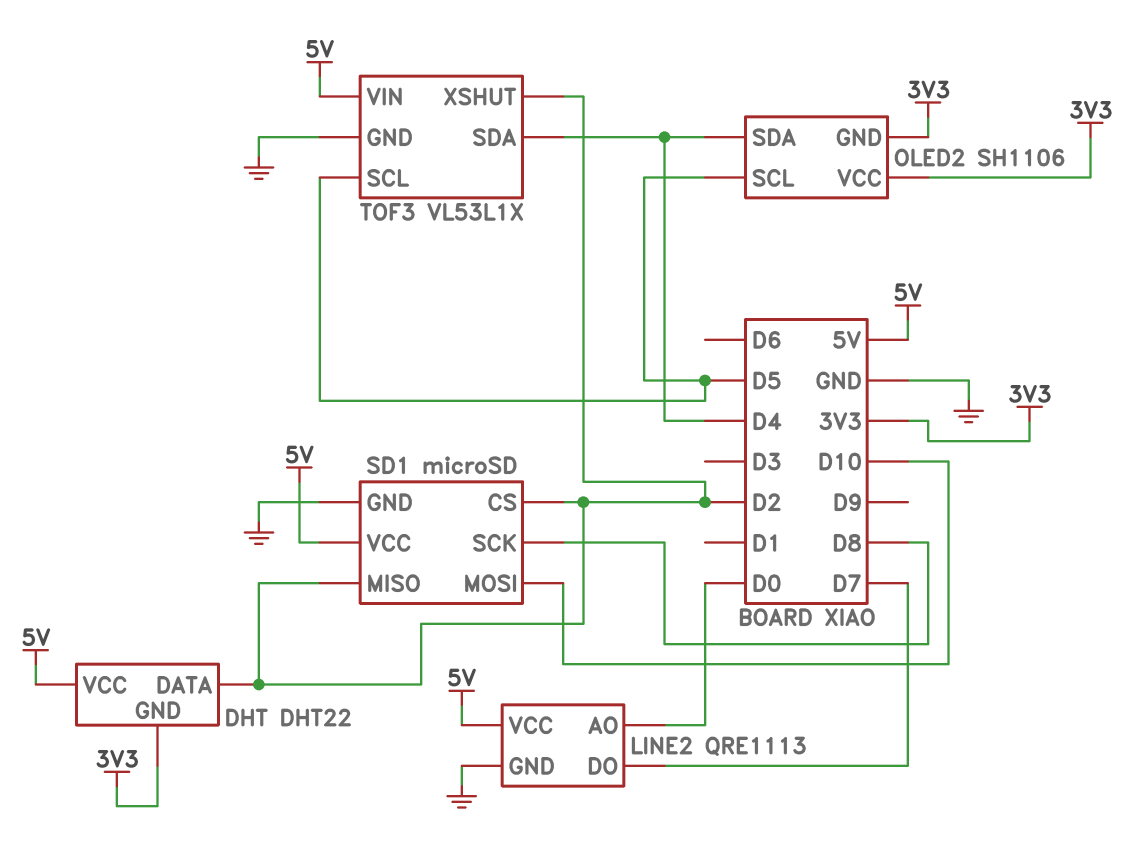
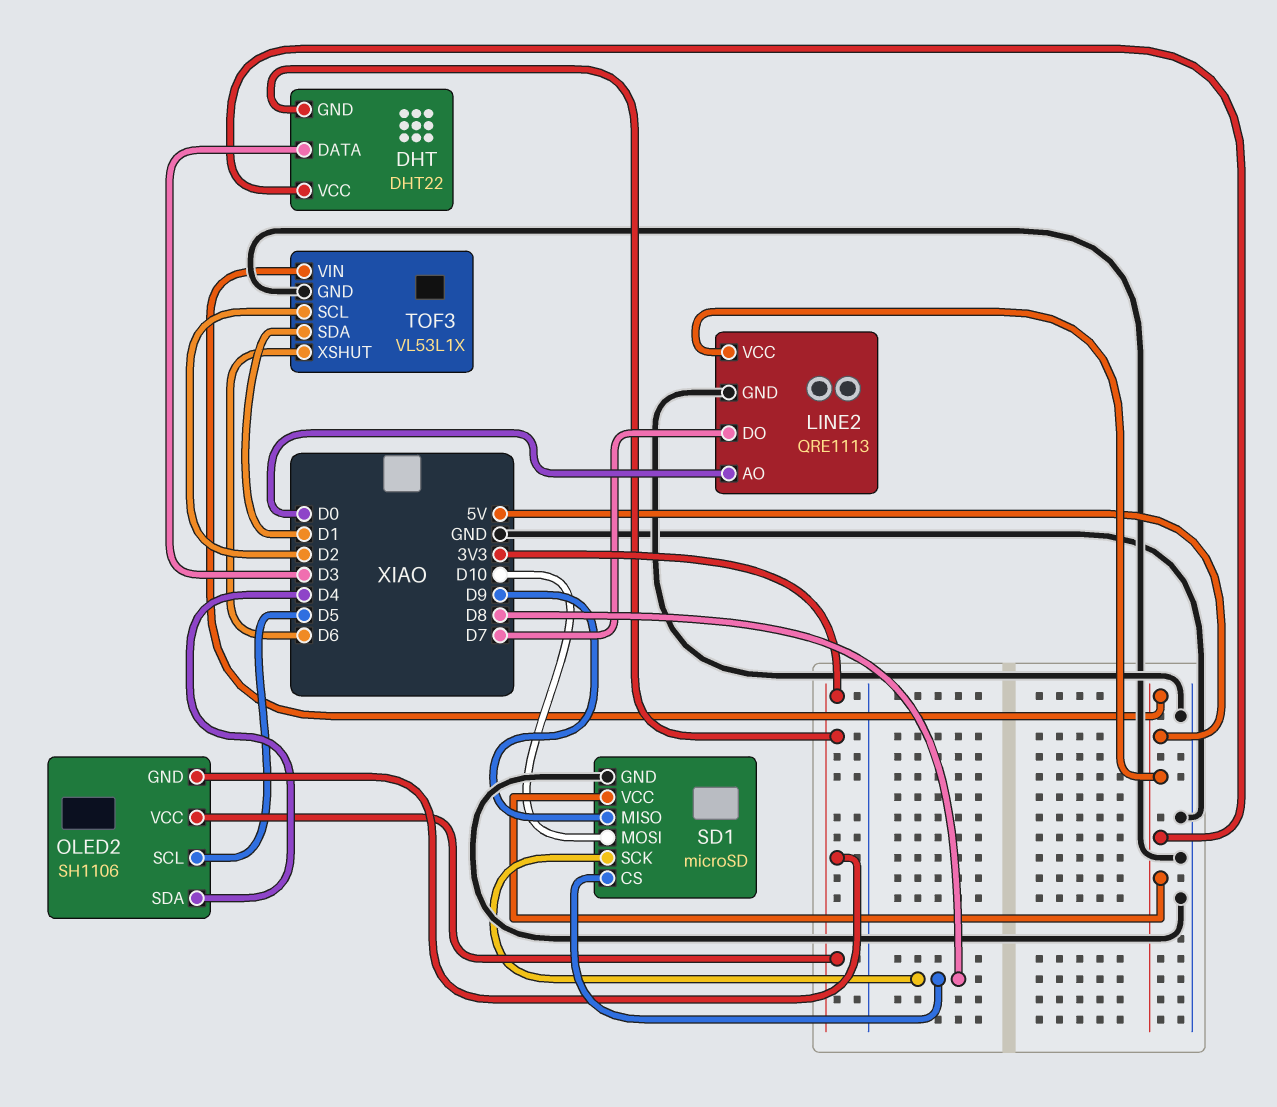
DHT pin DATA: D2 -> D3
SD1 pin CS: D2 -> D8
SD1 pin MISO: D2 -> D9
TOF3 pin SCL: D5 -> D2
TOF3 pin SDA: D4 -> D1
TOF3 pin XSHUT: D2 -> D6

